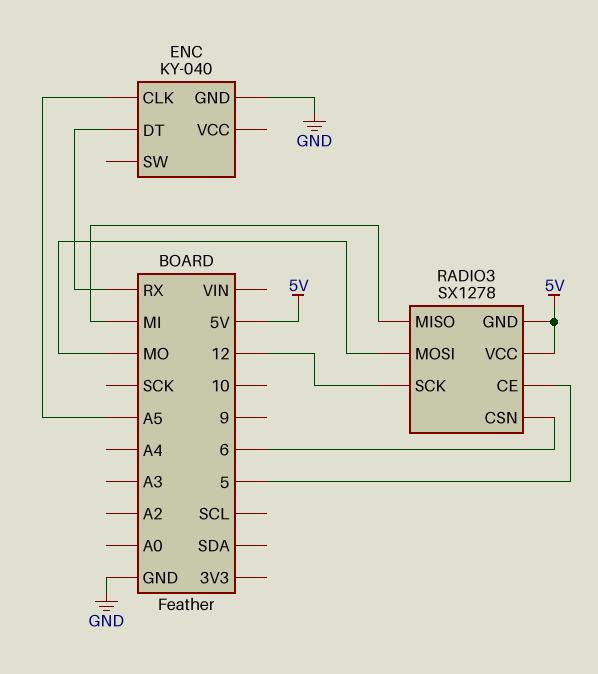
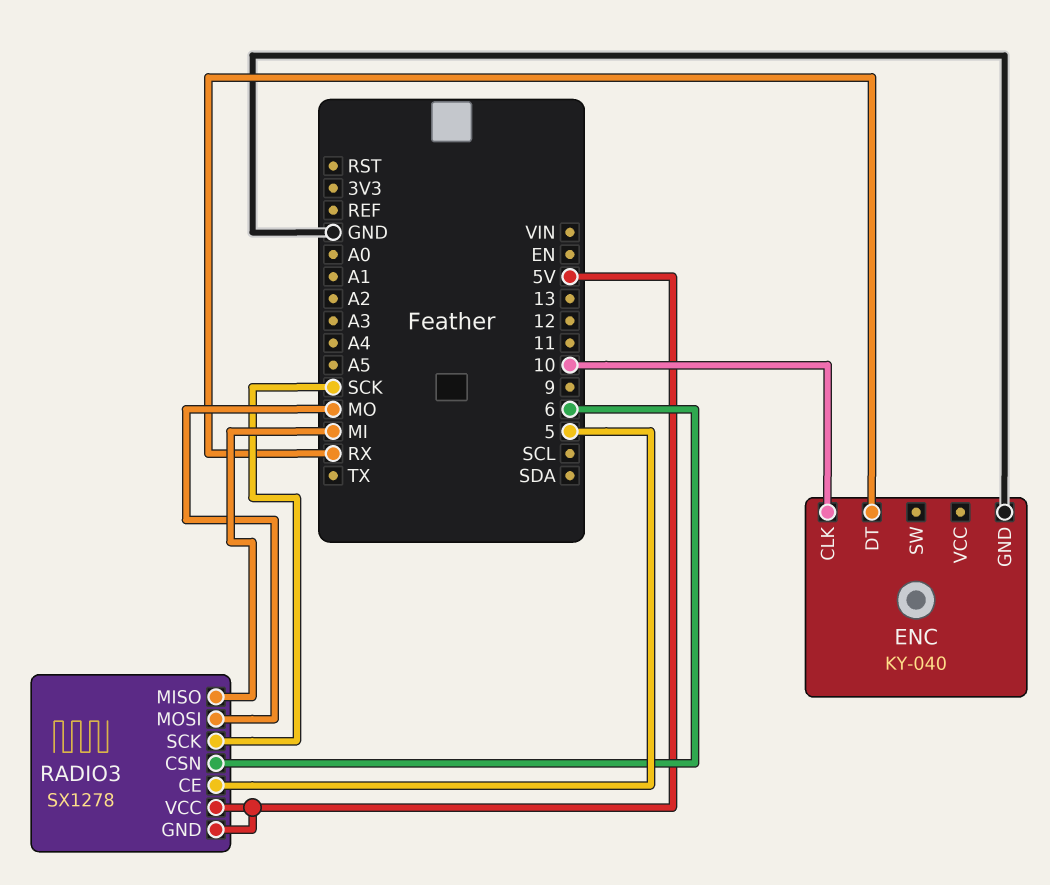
ENC pin CLK: A5 -> 10
RADIO3 pin SCK: 12 -> SCK

